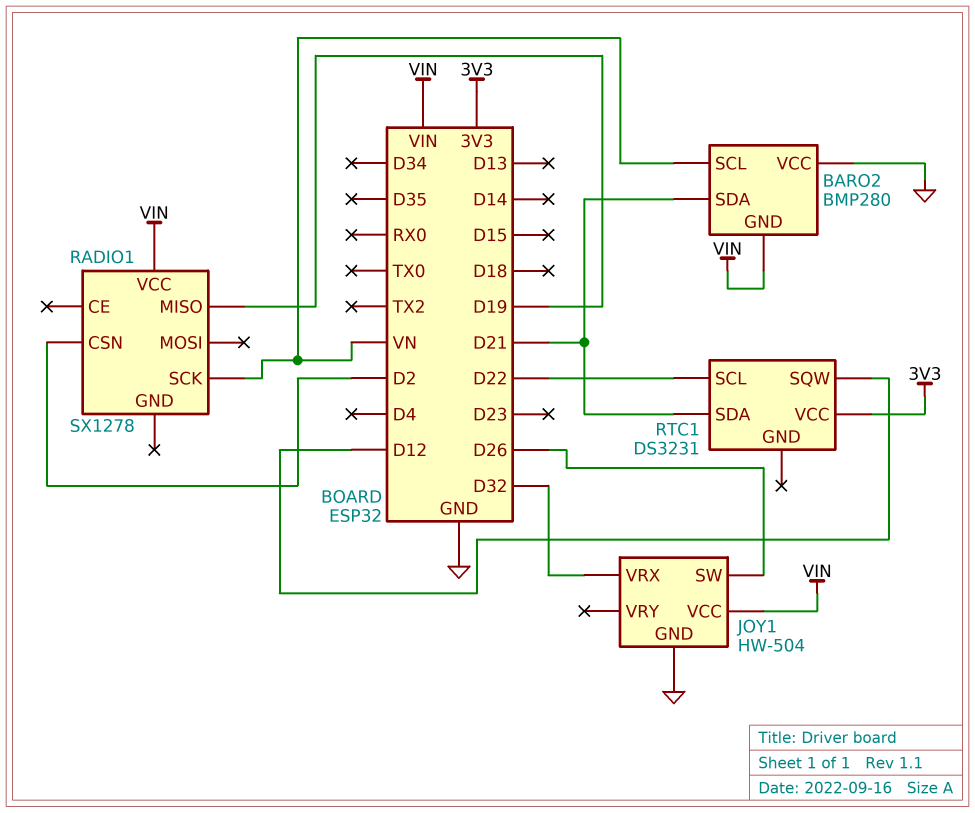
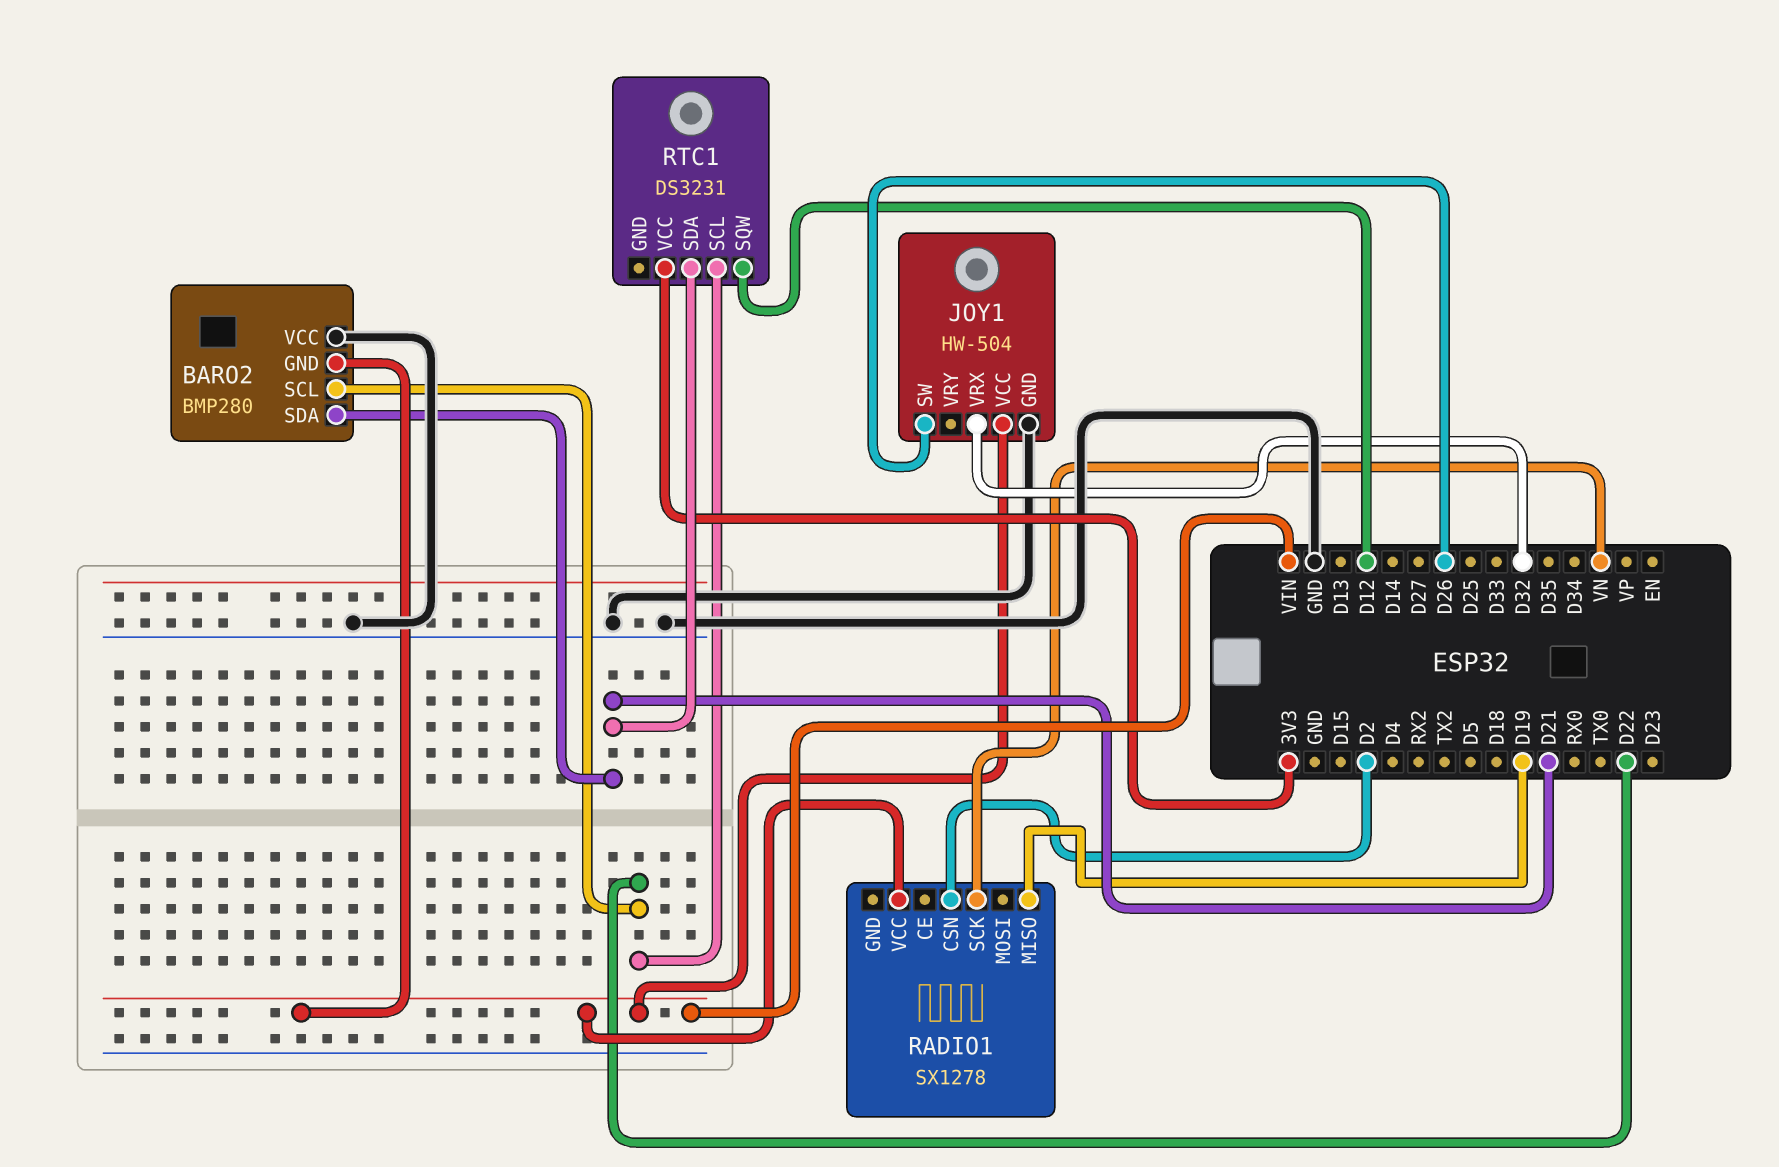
BARO2 pin SCL: VN -> D22

